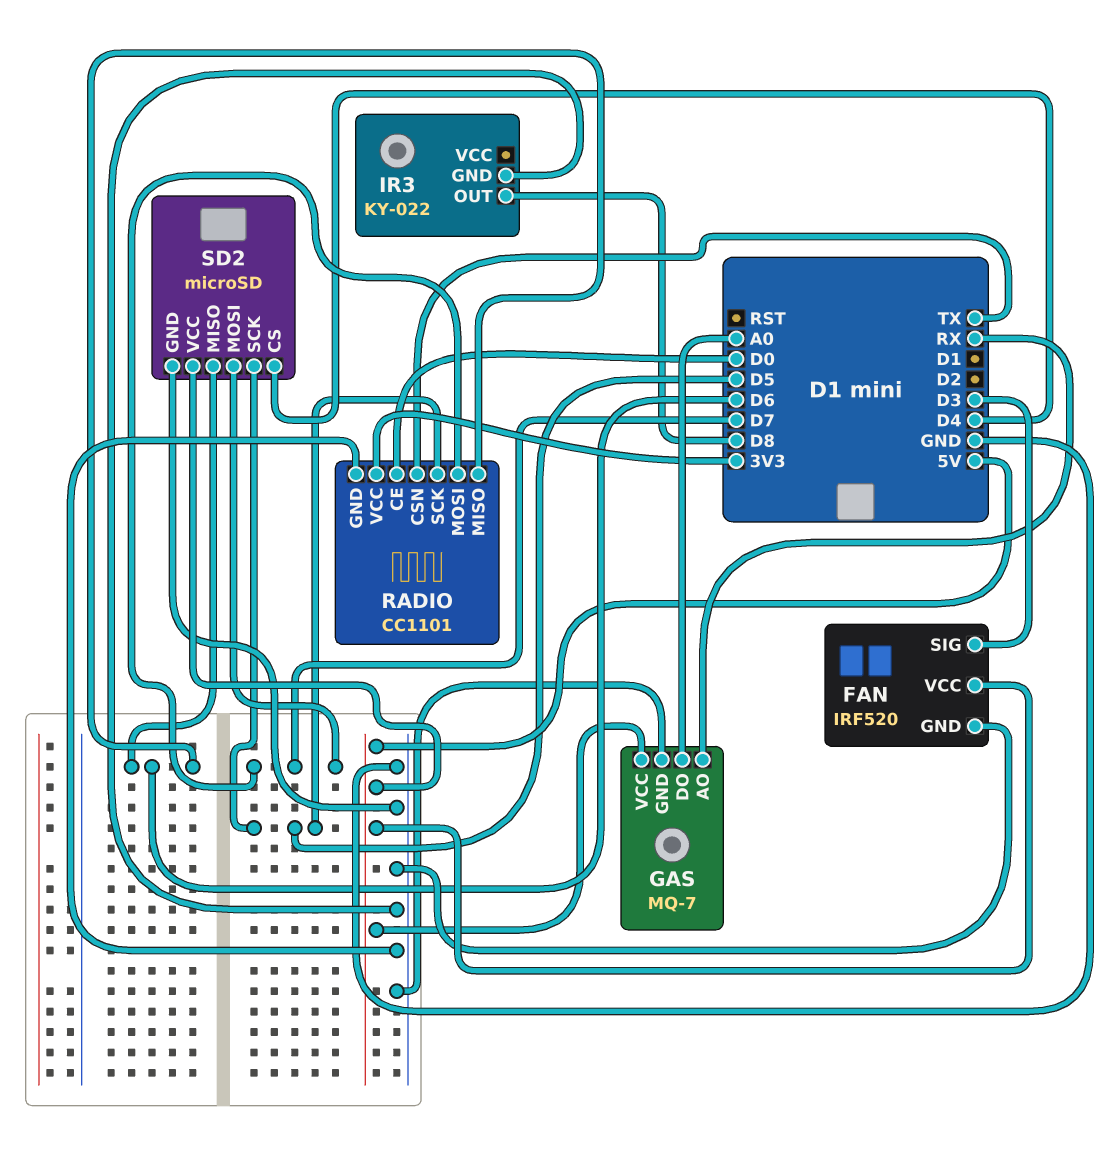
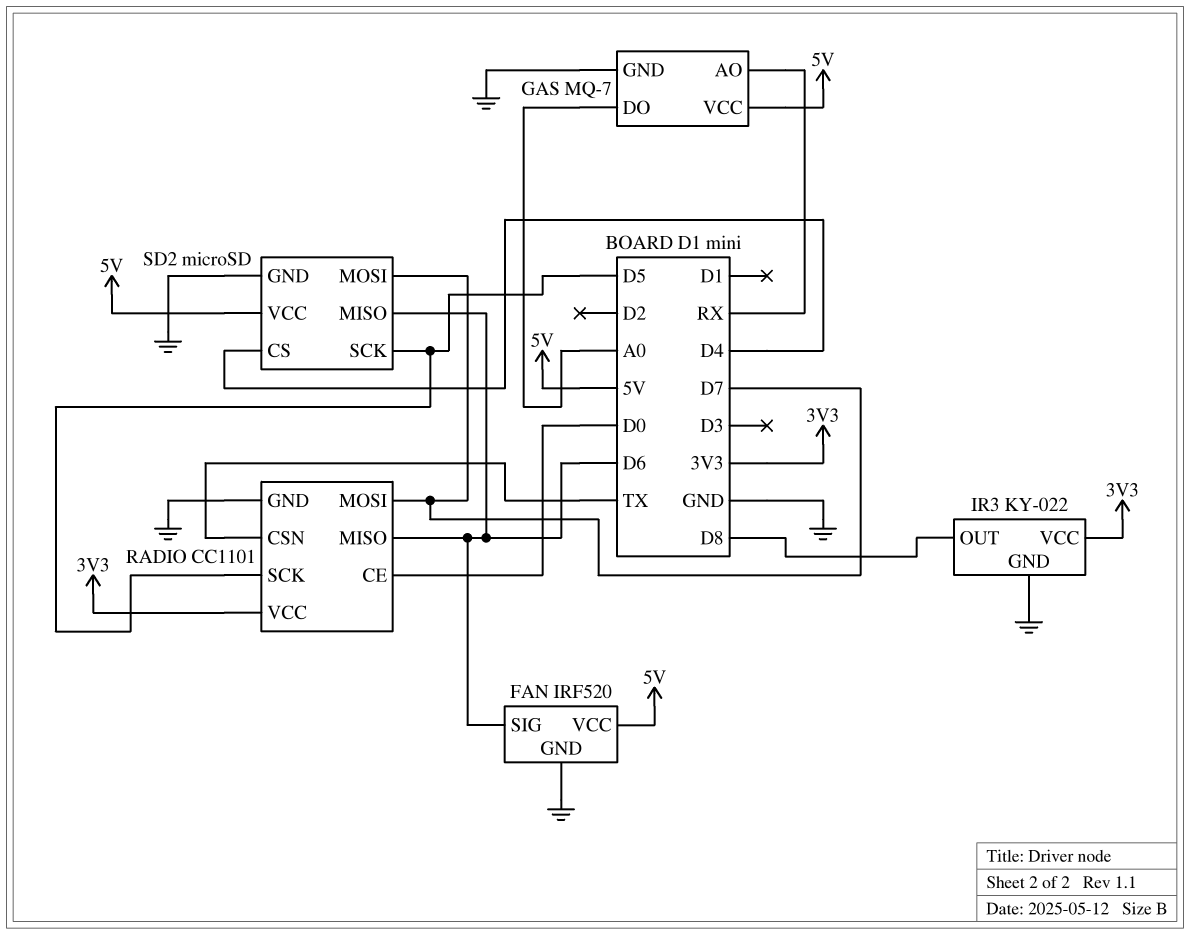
FAN pin SIG: D3 -> D6
IR3 pin VCC: none -> 3V3

